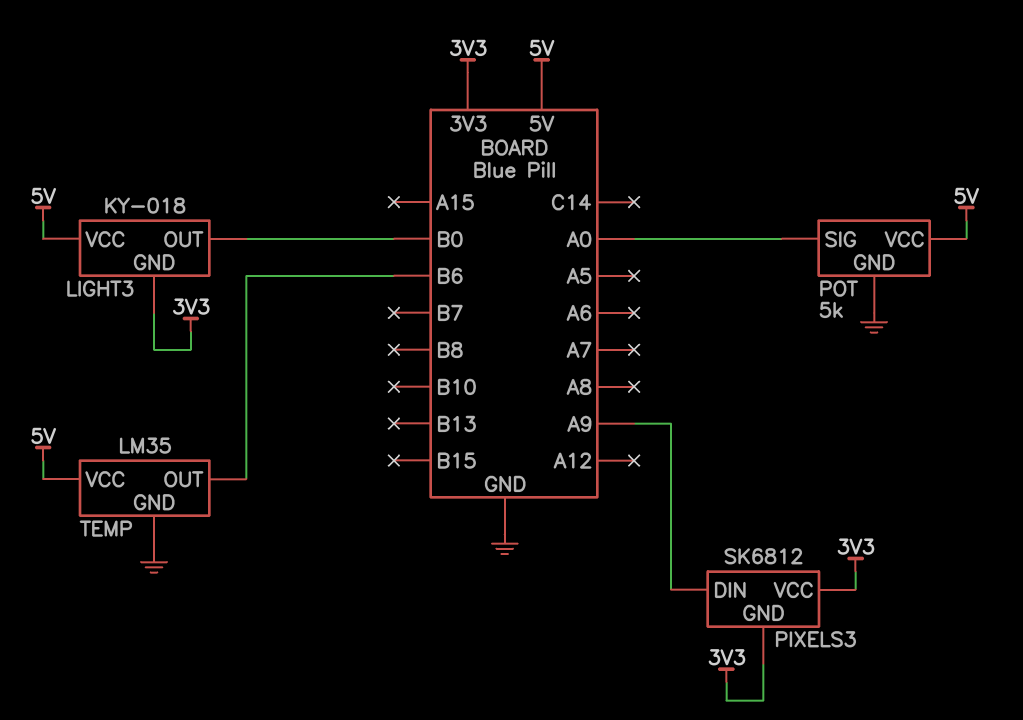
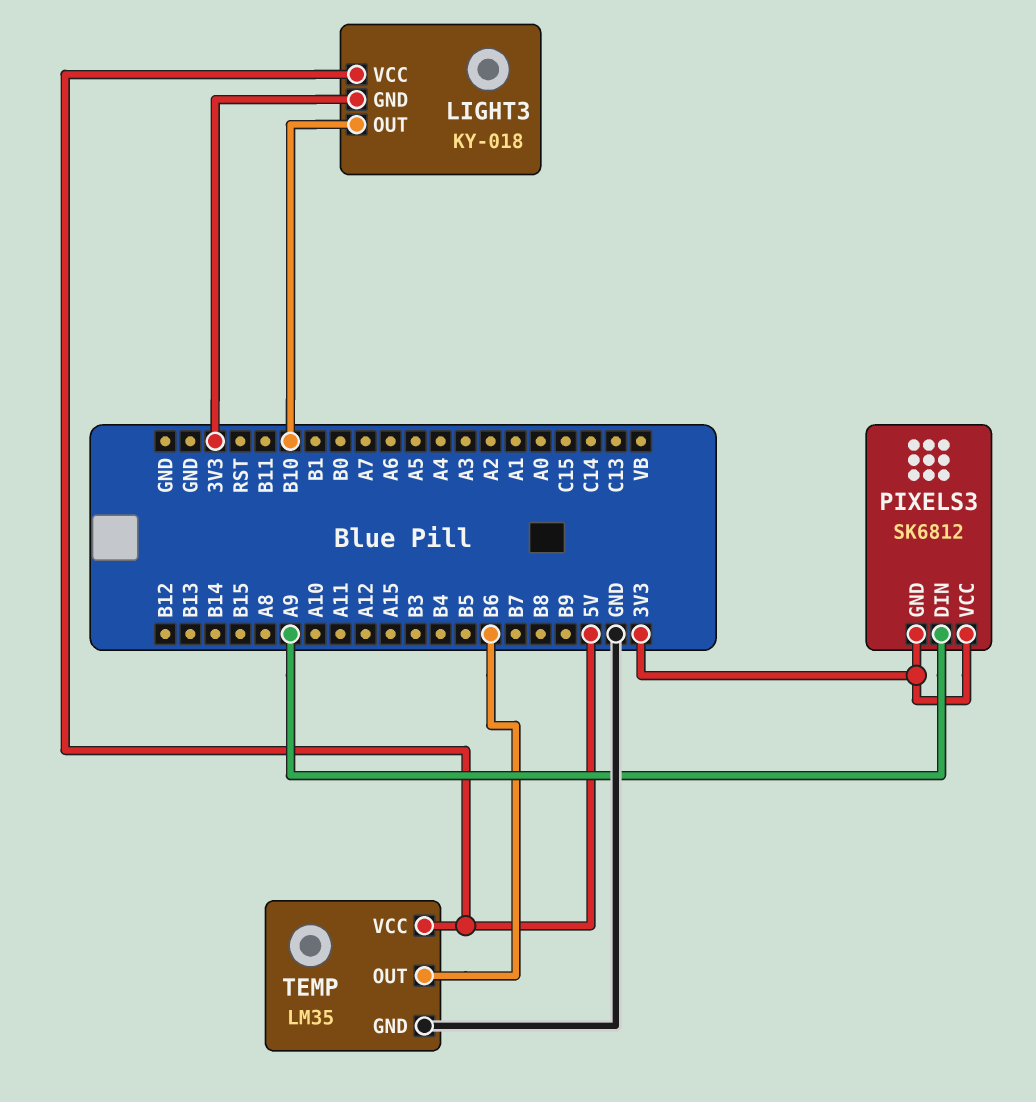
LIGHT3 pin OUT: B0 -> B10
POT: 5k -> none
POT pin GND: GND -> none
POT pin SIG: A0 -> none
POT pin VCC: 5V -> none

